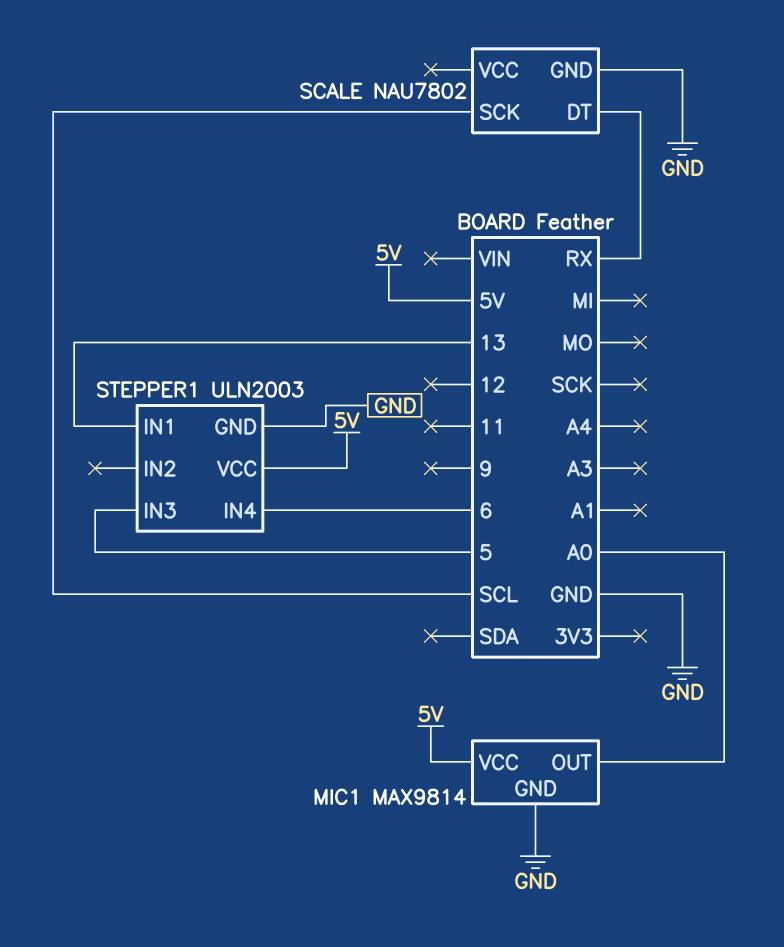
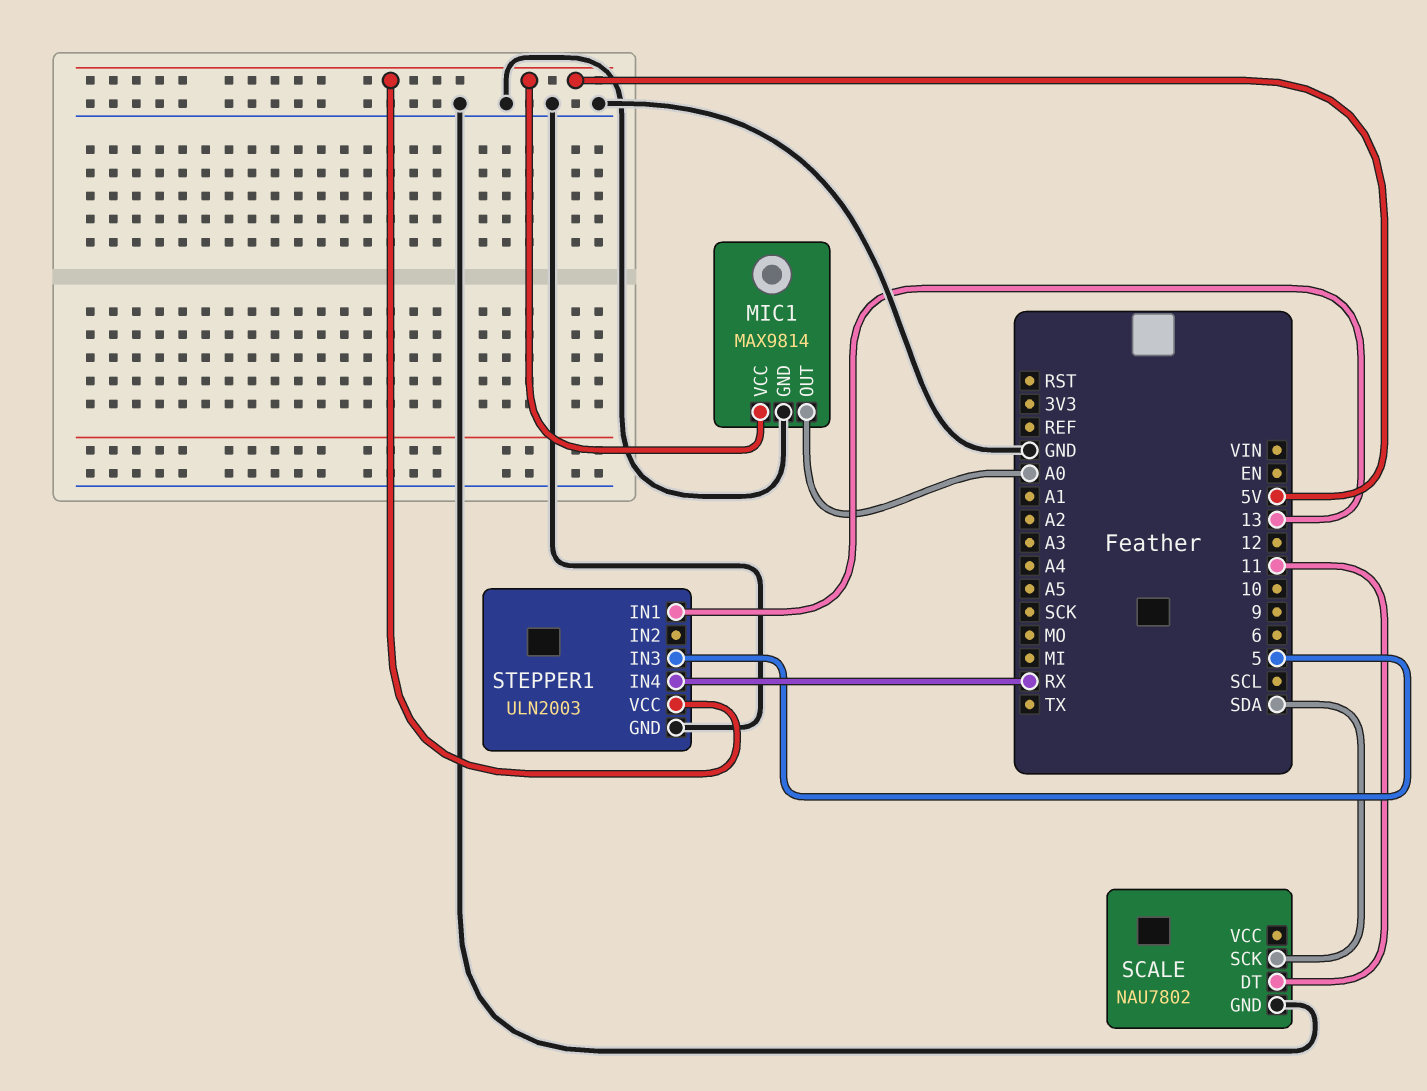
SCALE pin DT: RX -> 11
SCALE pin SCK: SCL -> SDA
STEPPER1 pin IN4: 6 -> RX

